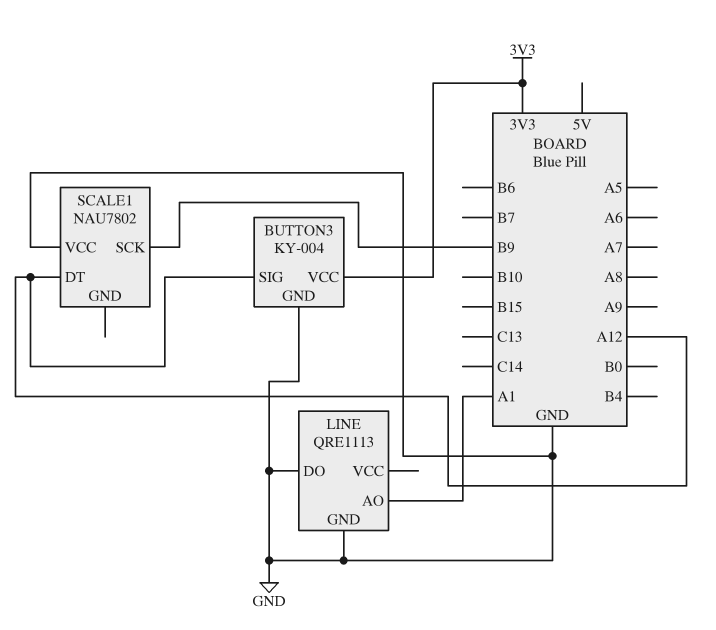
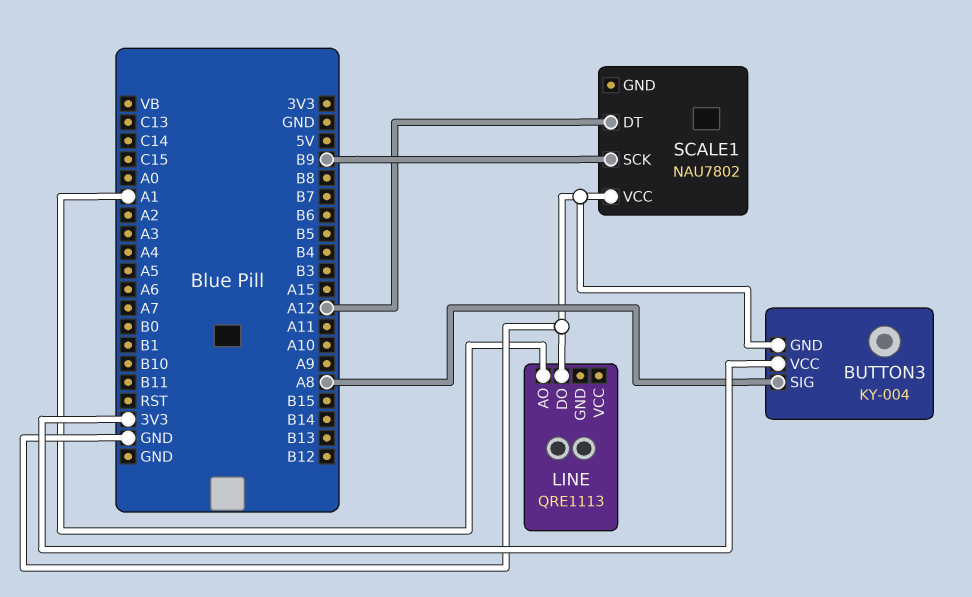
BUTTON3 pin SIG: A12 -> A8
LINE pin GND: GND -> none

